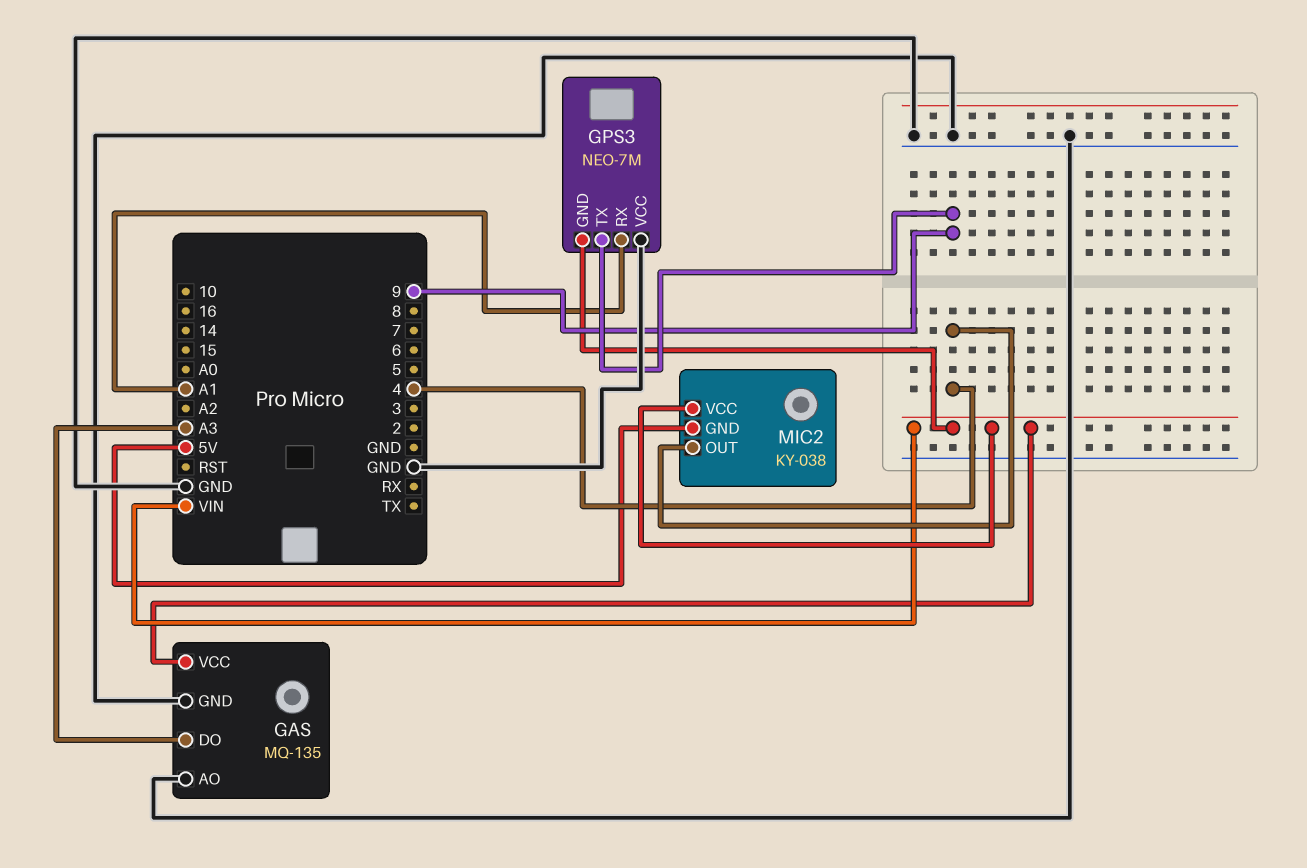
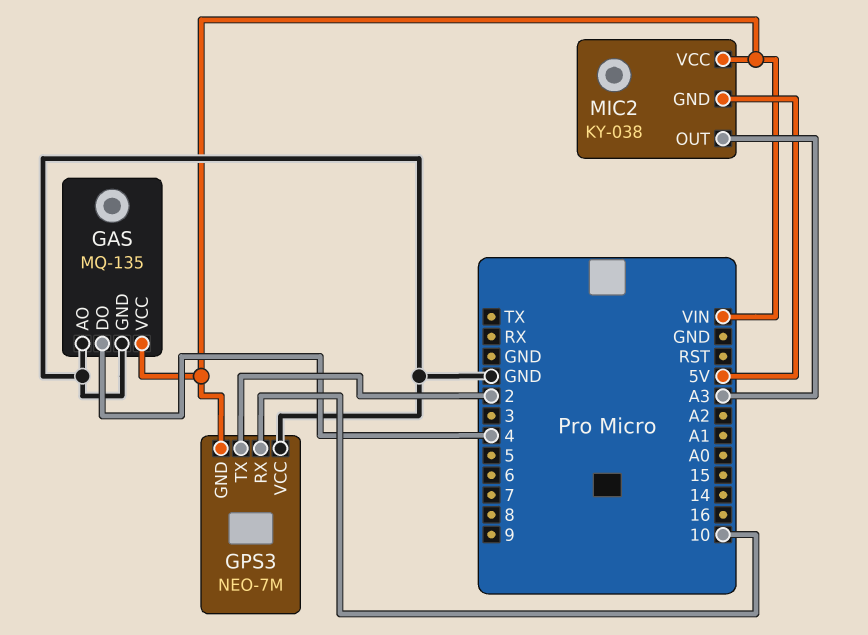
GAS pin DO: A3 -> 4
GPS3 pin RX: A1 -> 10
GPS3 pin TX: 9 -> 2
MIC2 pin OUT: 4 -> A3

